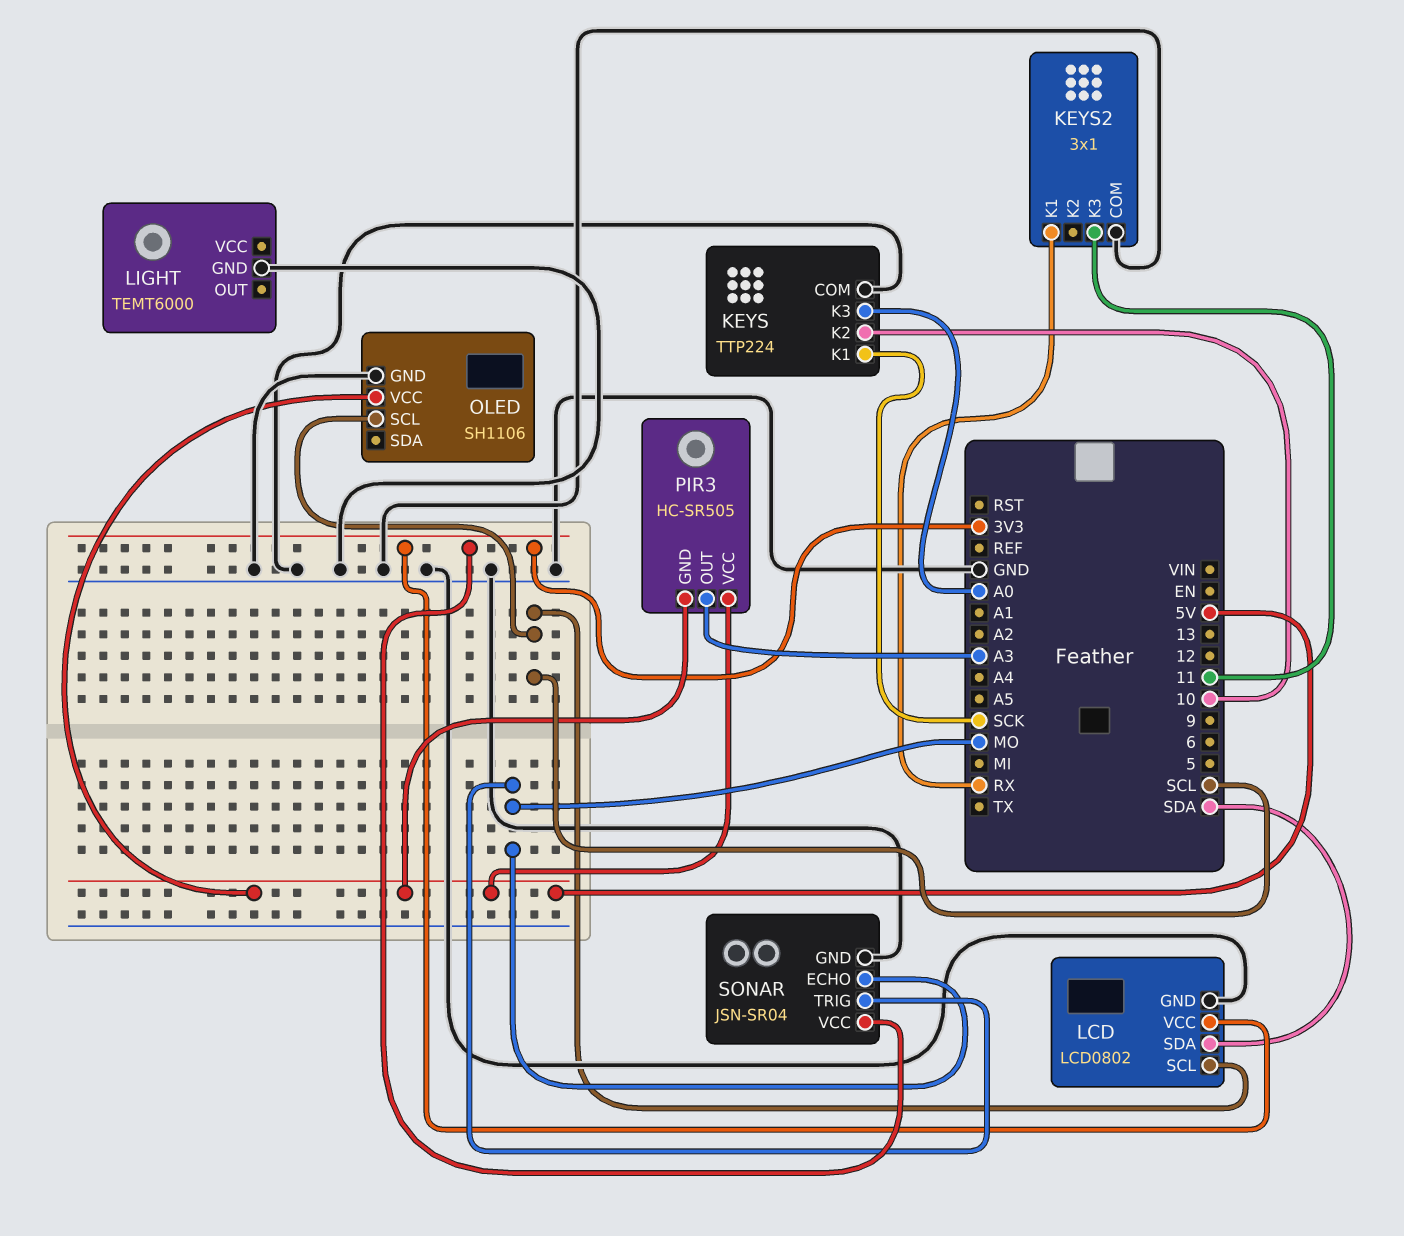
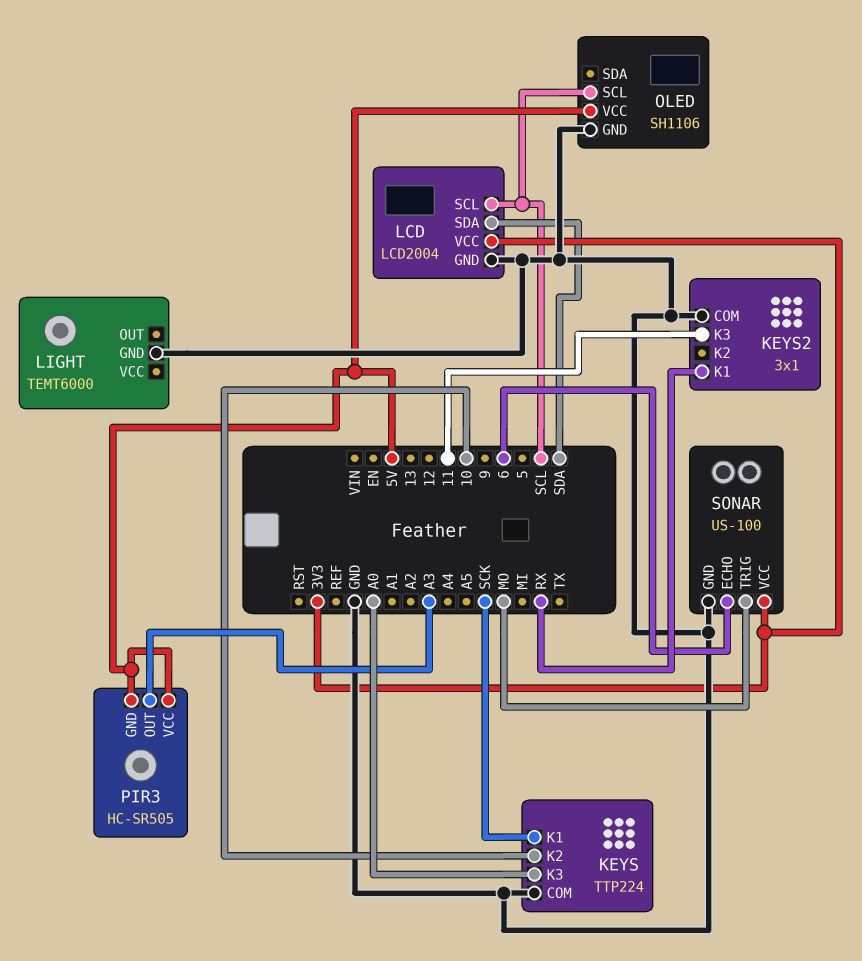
LCD: LCD0802 -> LCD2004
SONAR: JSN-SR04 -> US-100
SONAR pin ECHO: MO -> 6

